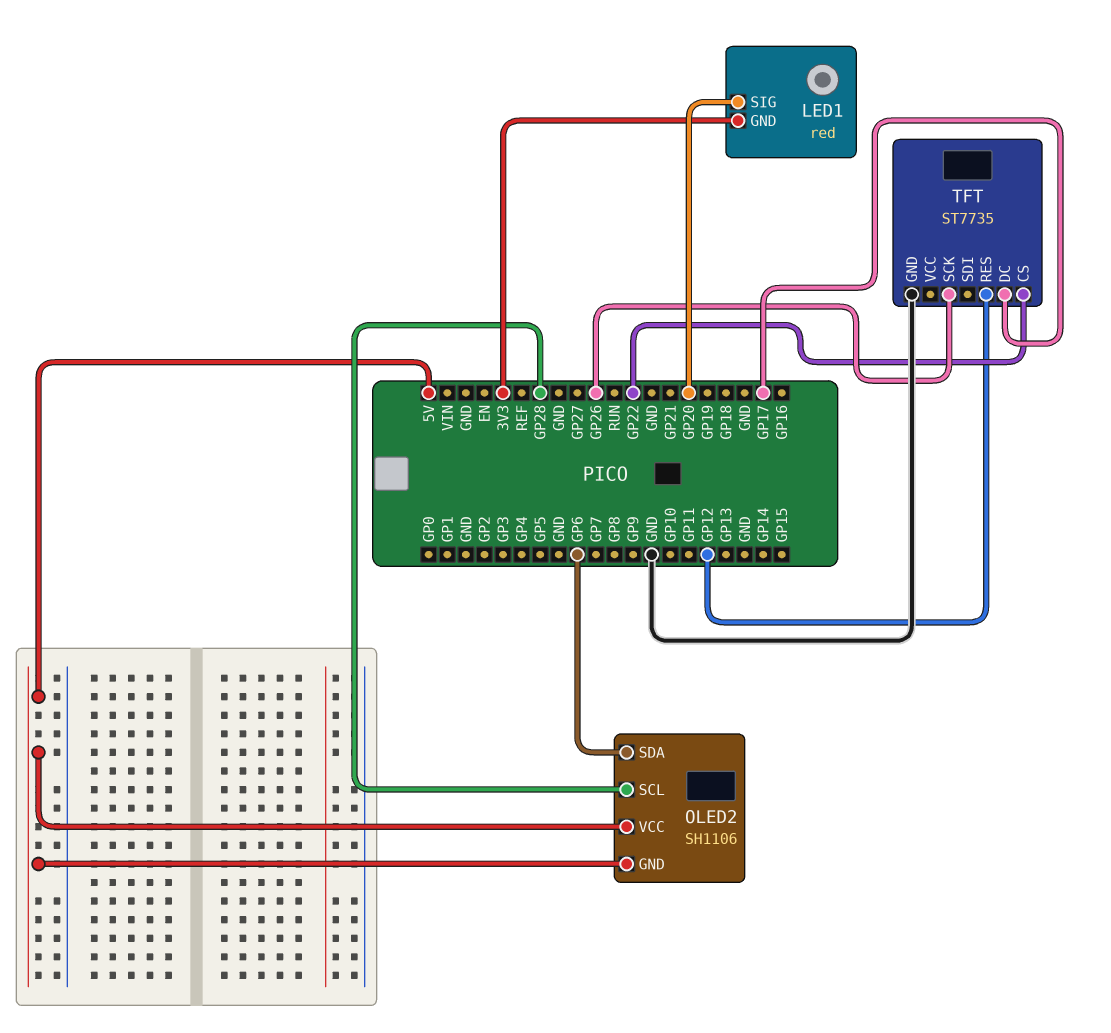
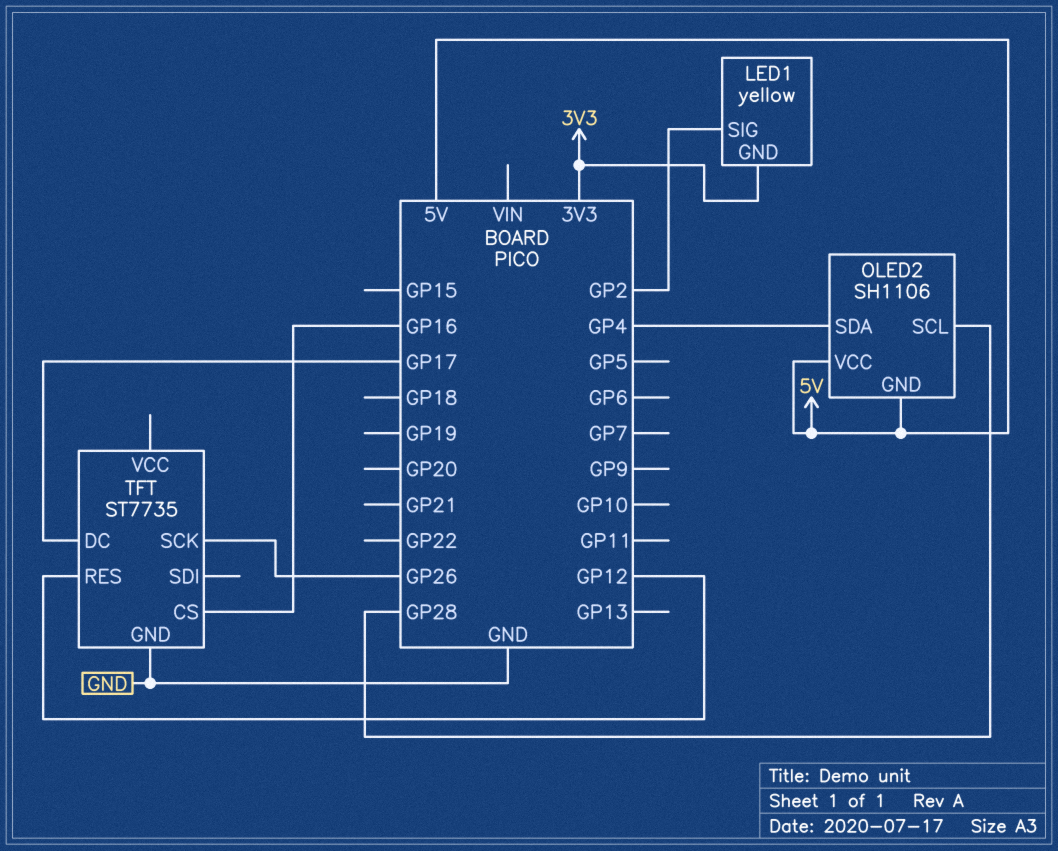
LED1: red -> yellow
LED1 pin SIG: GP20 -> GP2
OLED2 pin SDA: GP6 -> GP4
TFT pin CS: GP22 -> GP16

